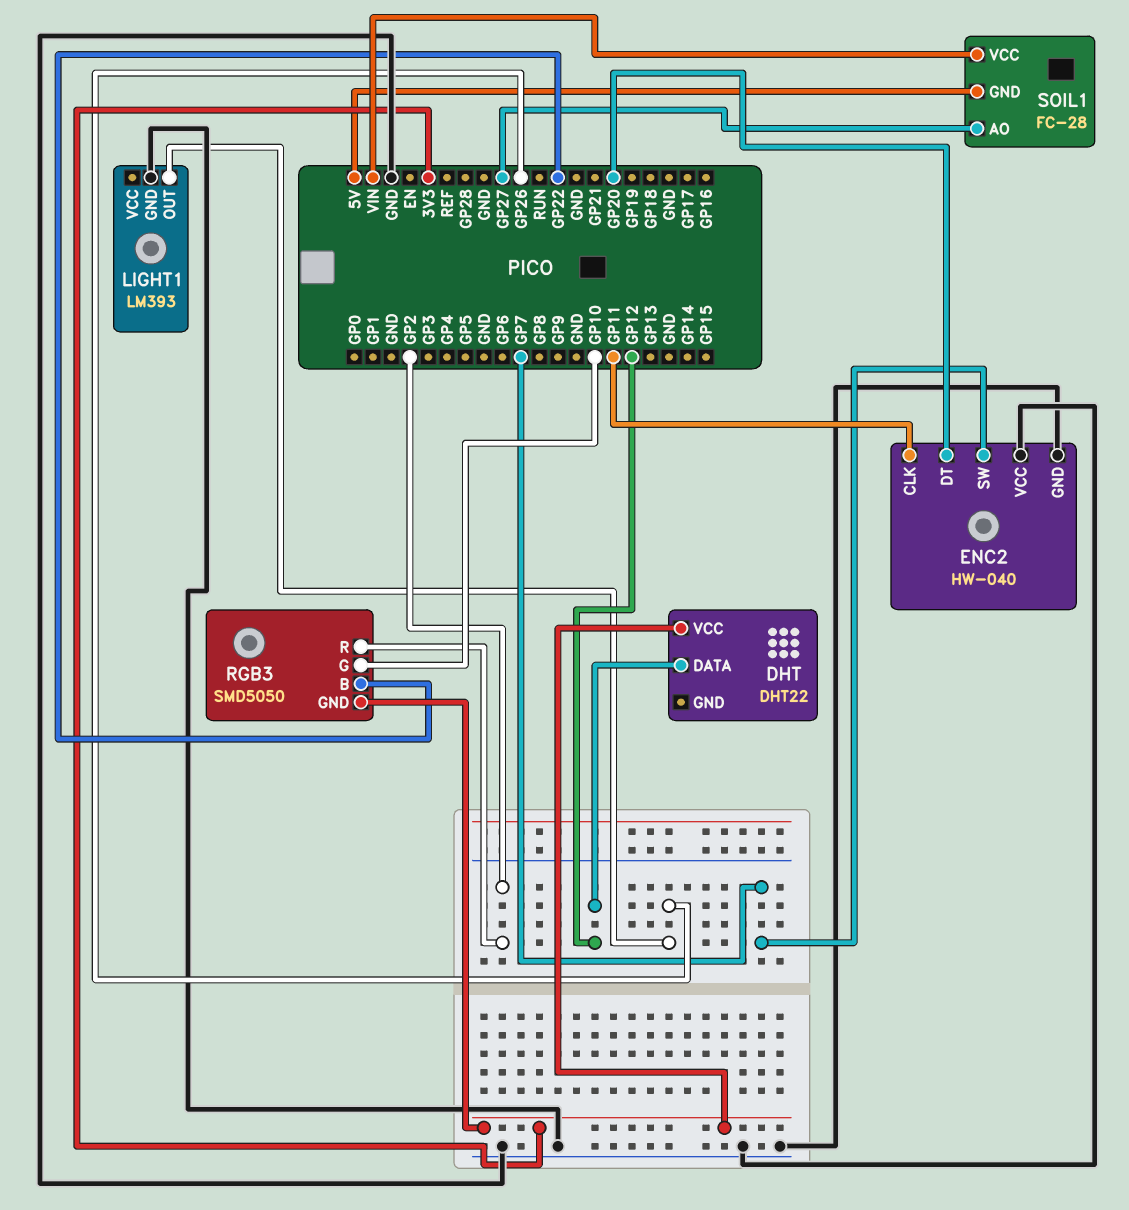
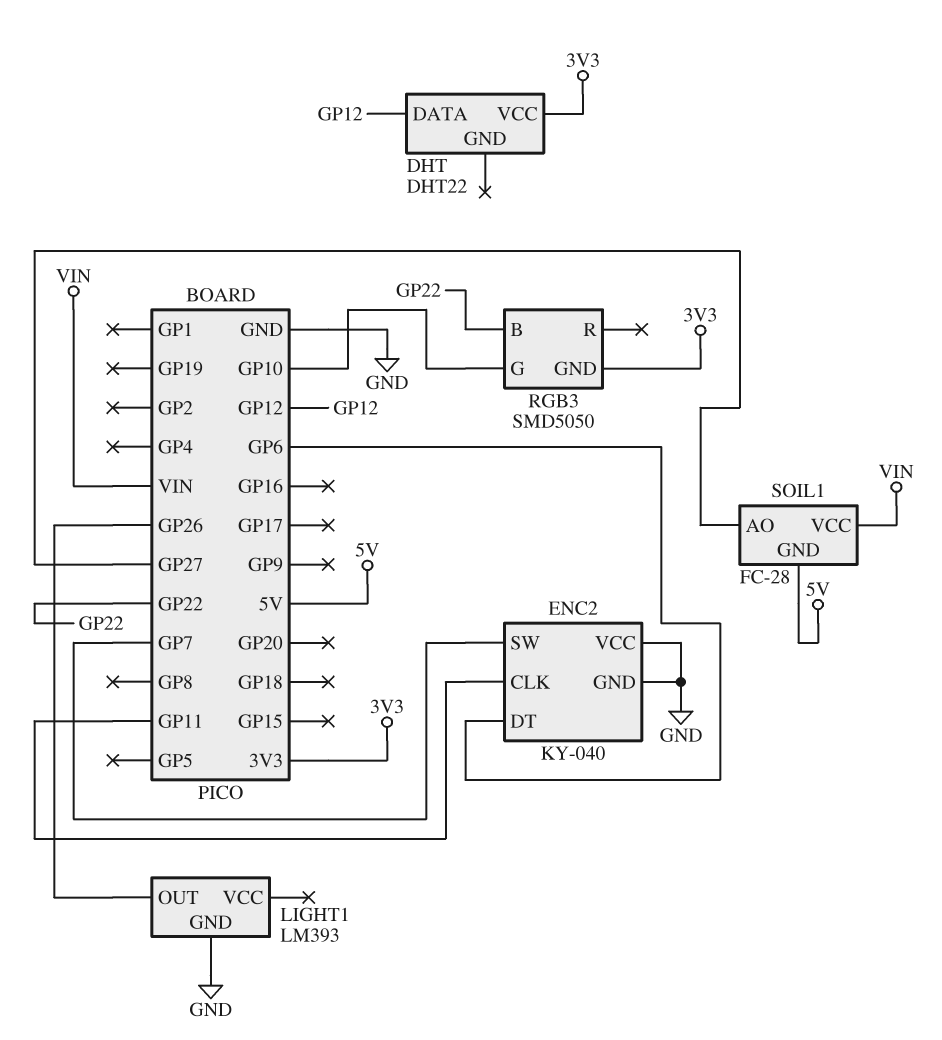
ENC2: HW-040 -> KY-040
ENC2 pin DT: GP20 -> GP6
RGB3 pin R: GP2 -> none

